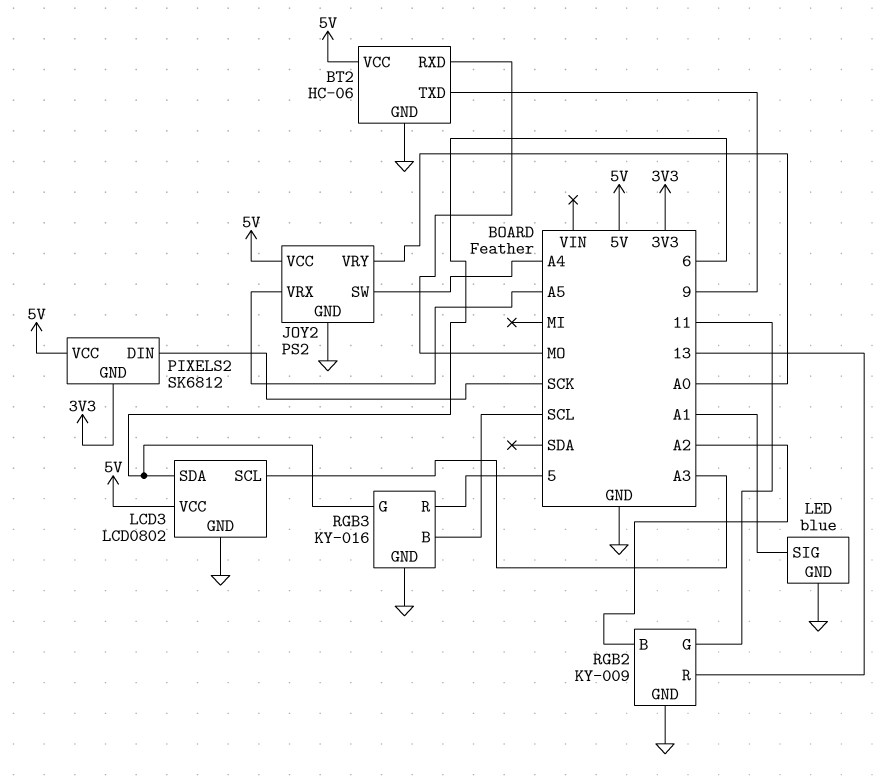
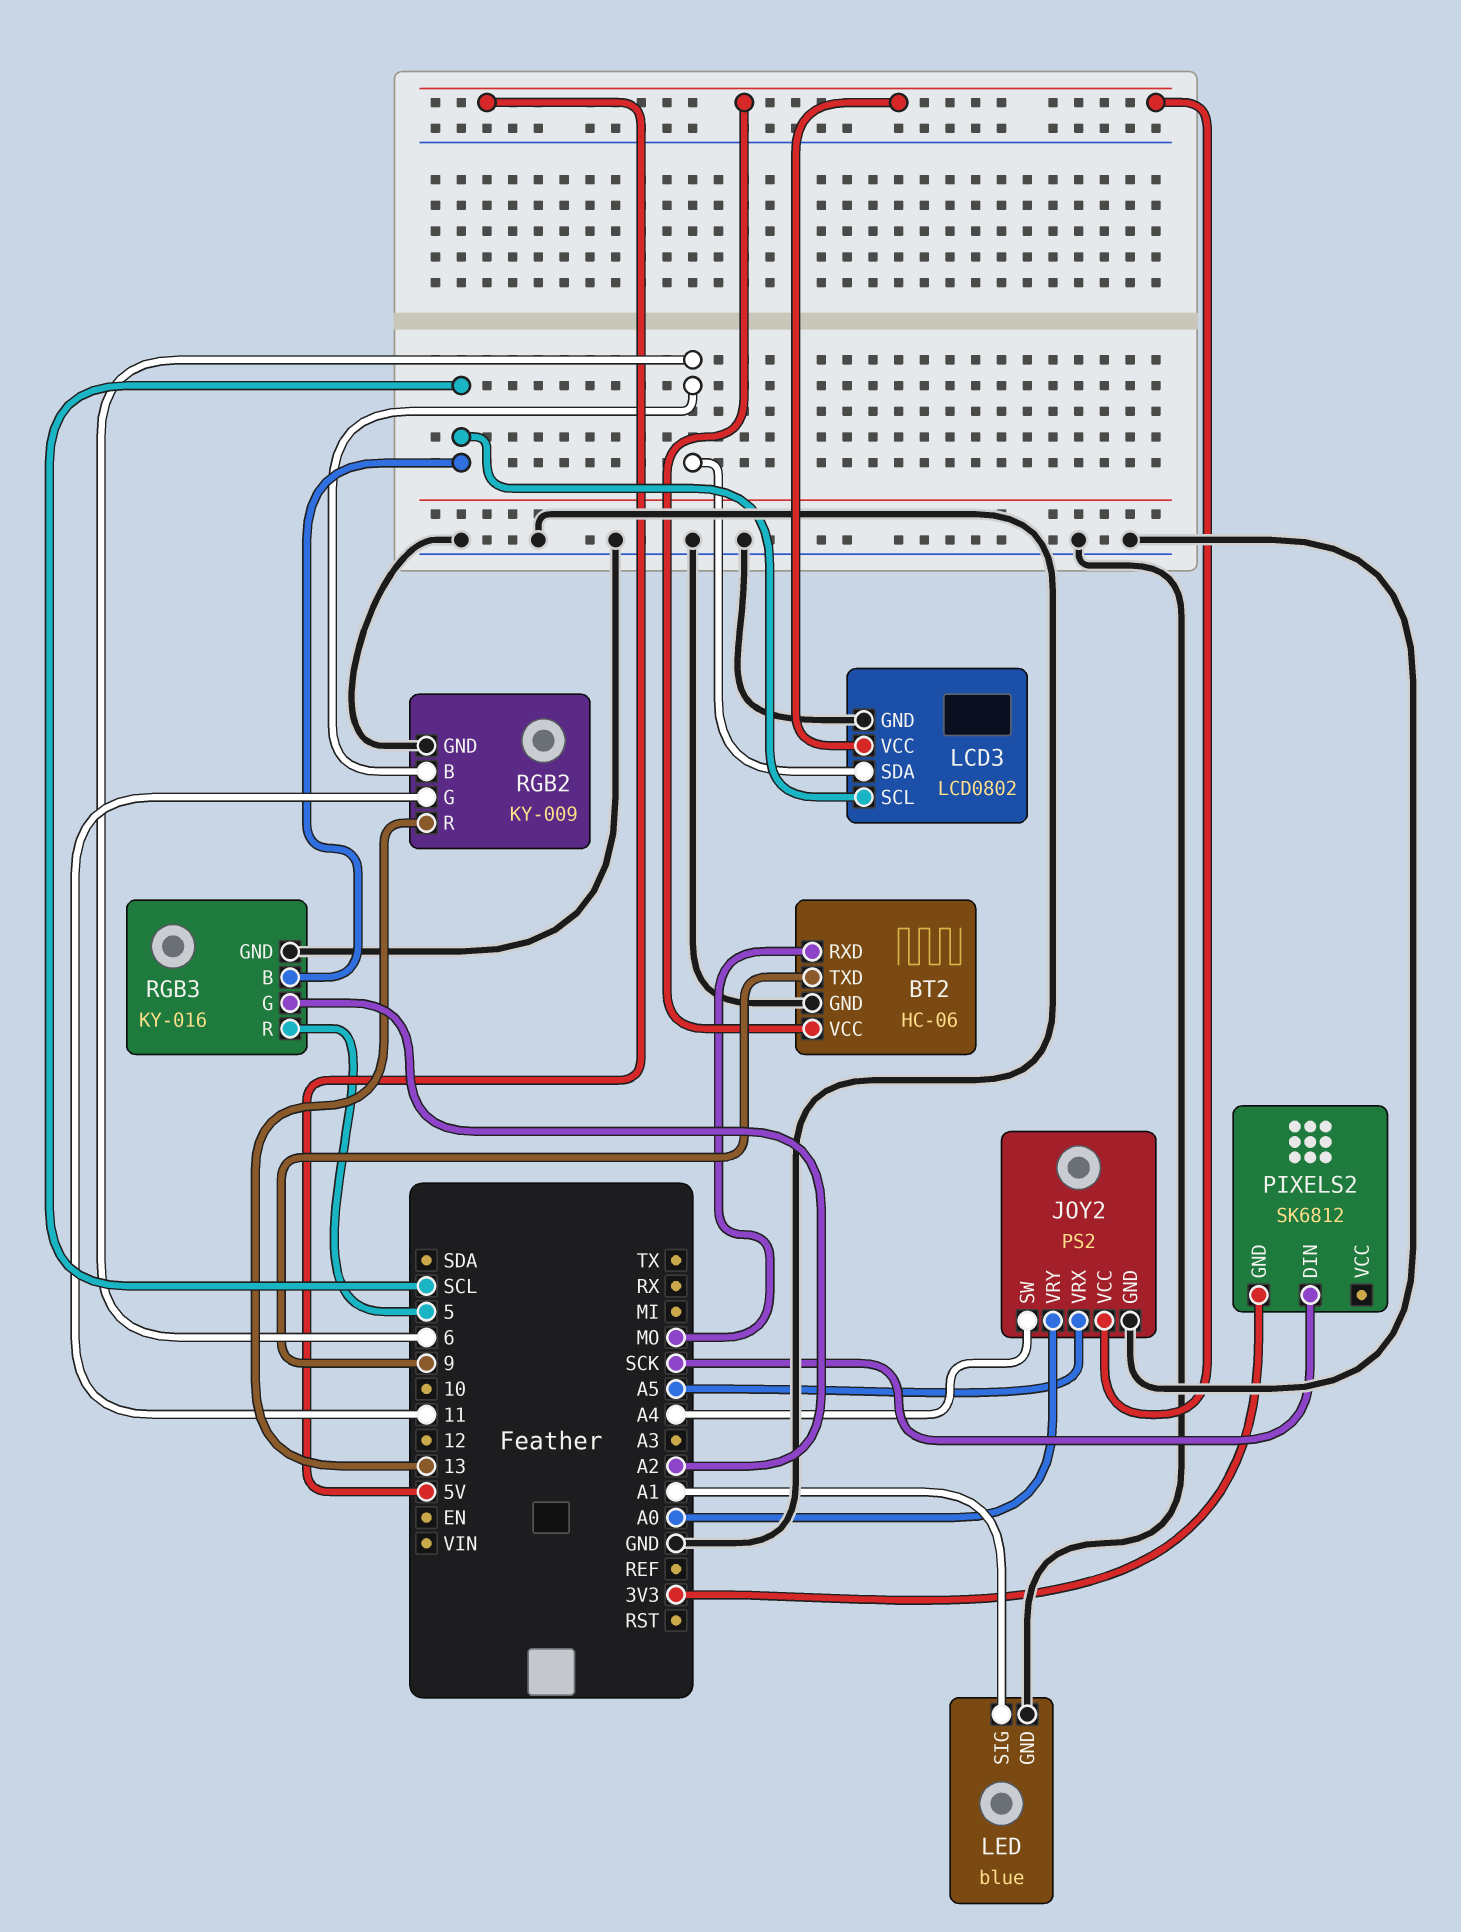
LCD3 pin SCL: A3 -> SCL
PIXELS2 pin VCC: 5V -> none
RGB2 pin B: A2 -> 6
RGB3 pin G: 6 -> A2

